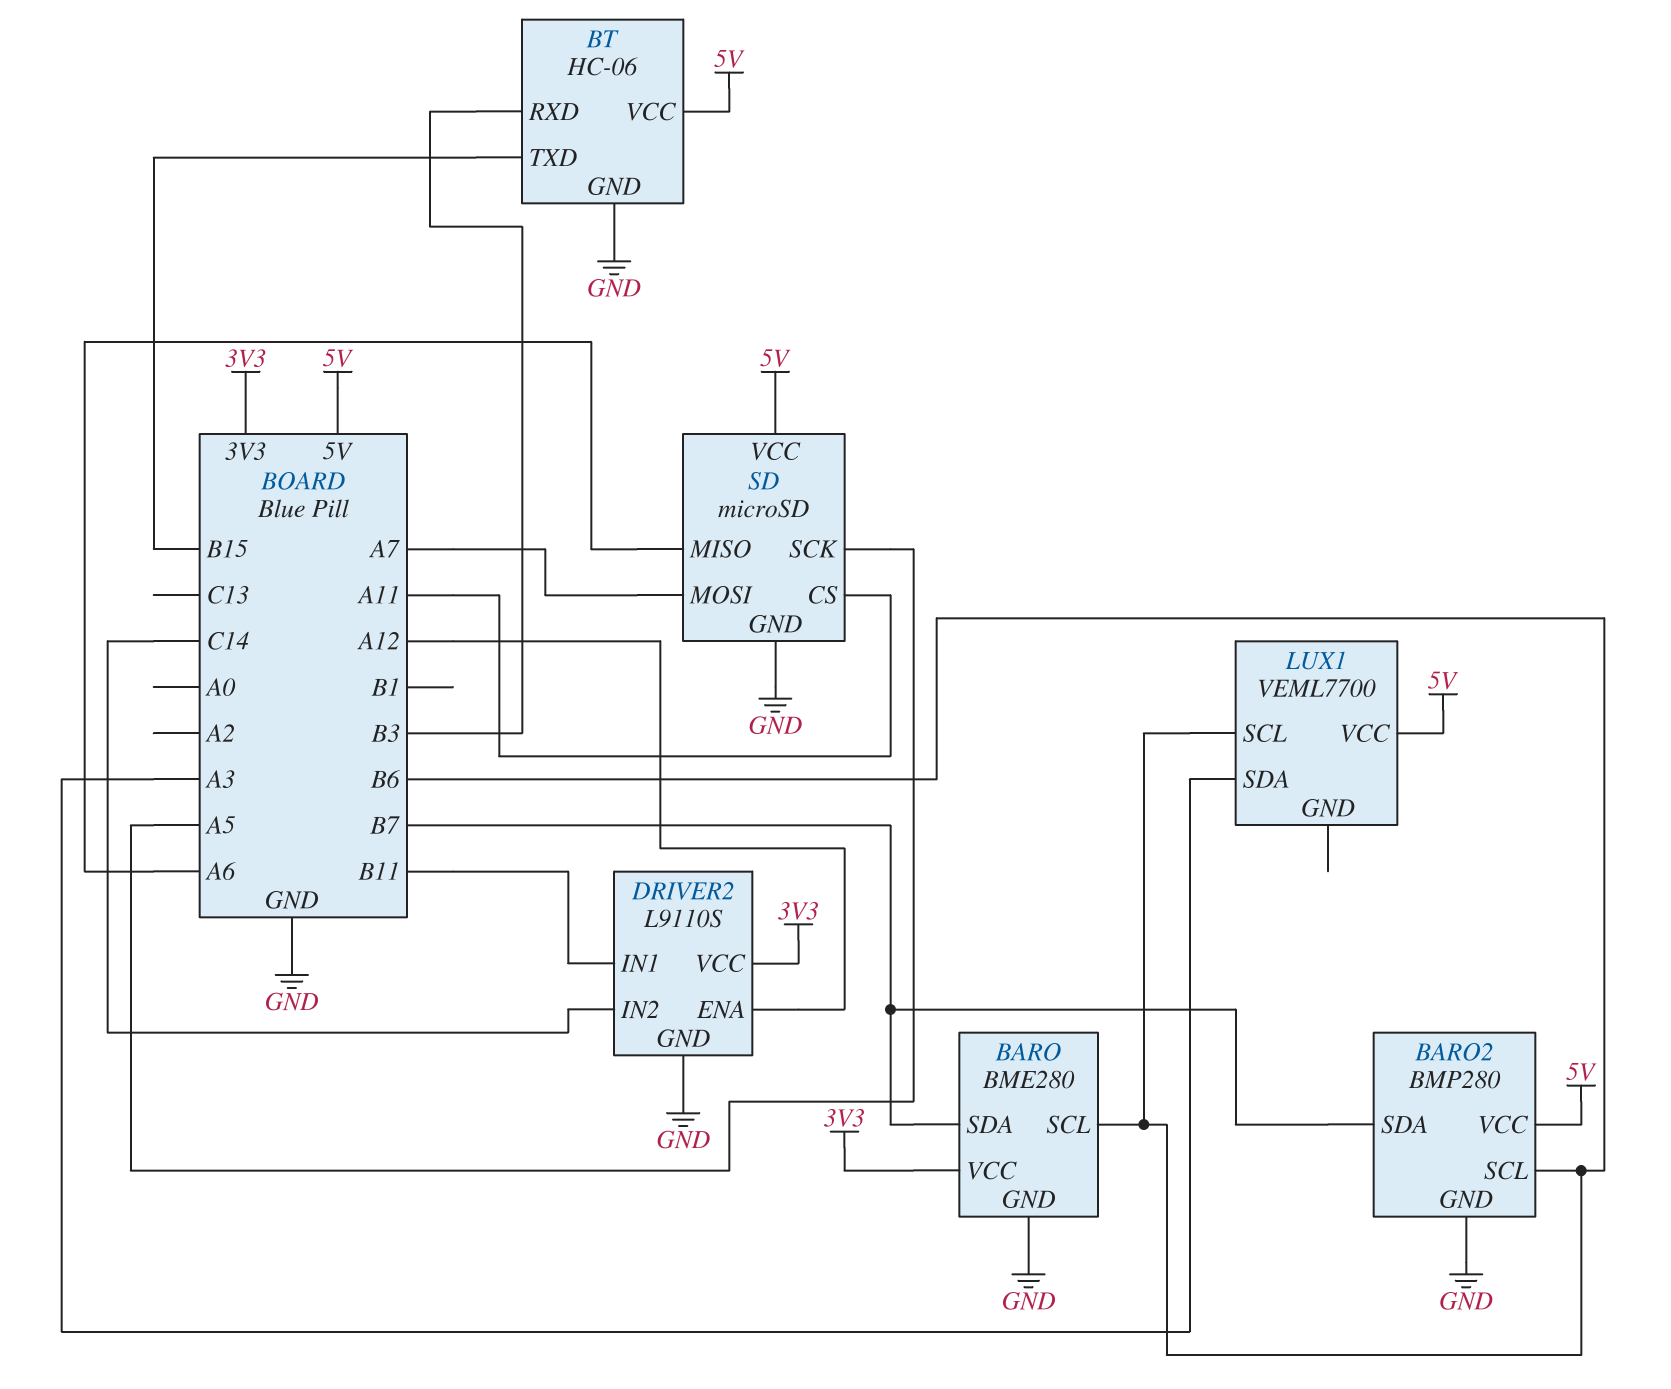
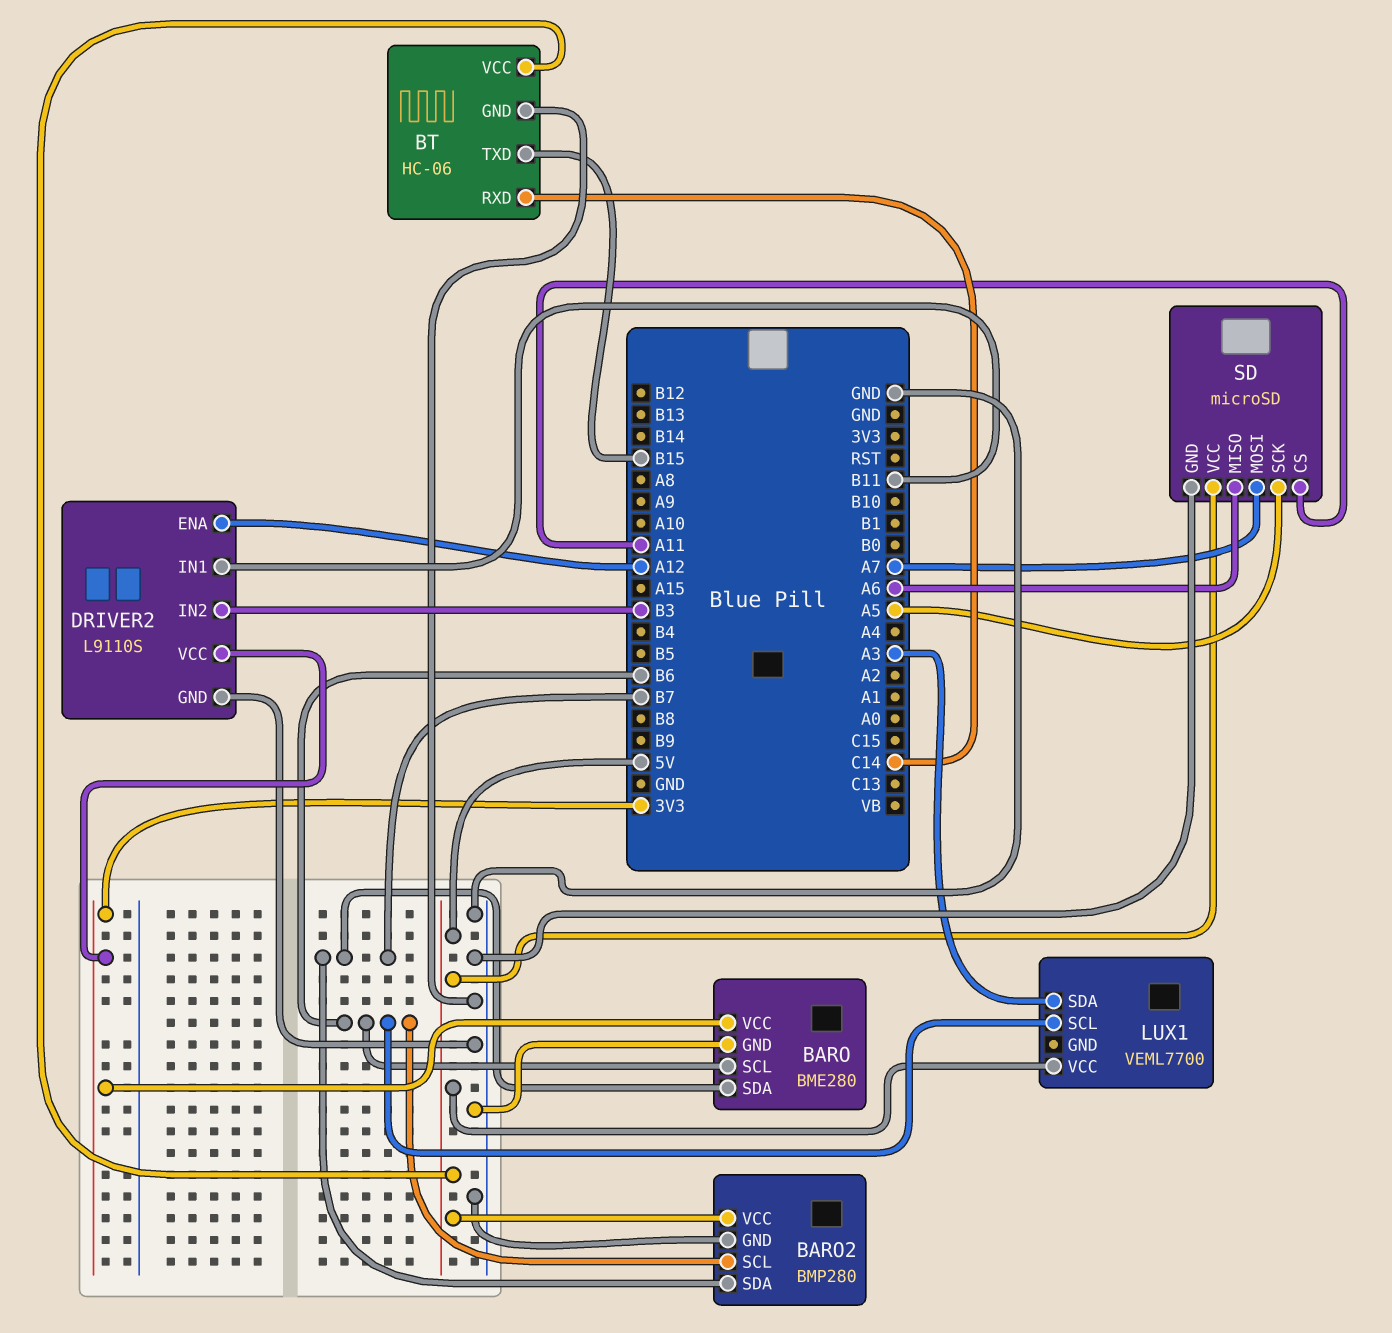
BT pin RXD: B3 -> C14
DRIVER2 pin IN2: C14 -> B3

